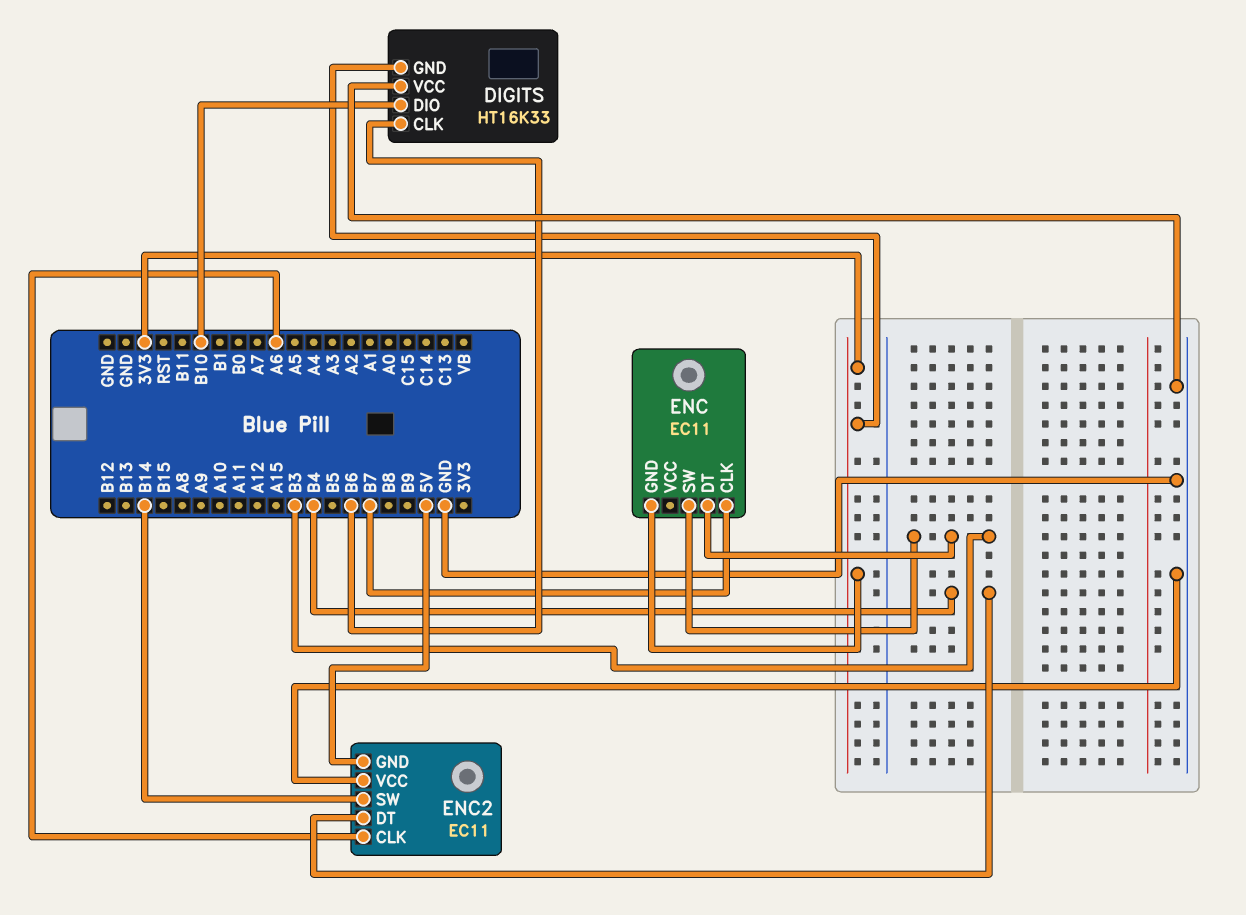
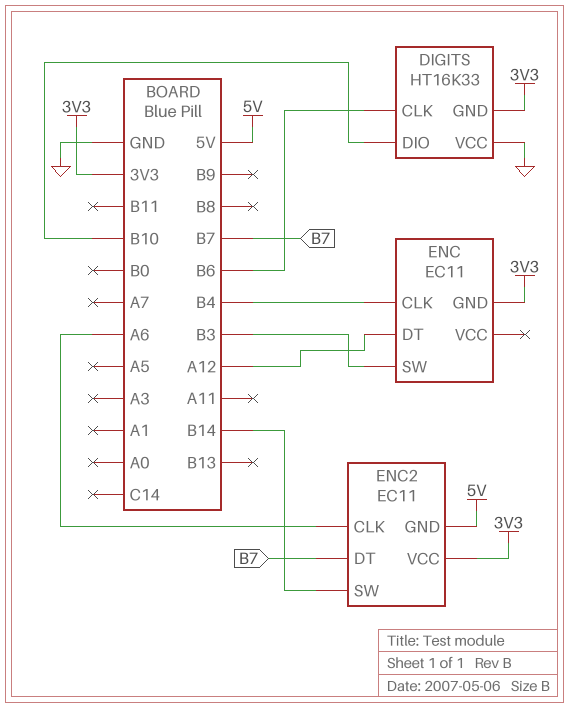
ENC pin CLK: B7 -> B4
ENC pin DT: B3 -> A12
ENC2 pin DT: B4 -> B7
ENC2 pin VCC: GND -> 3V3

